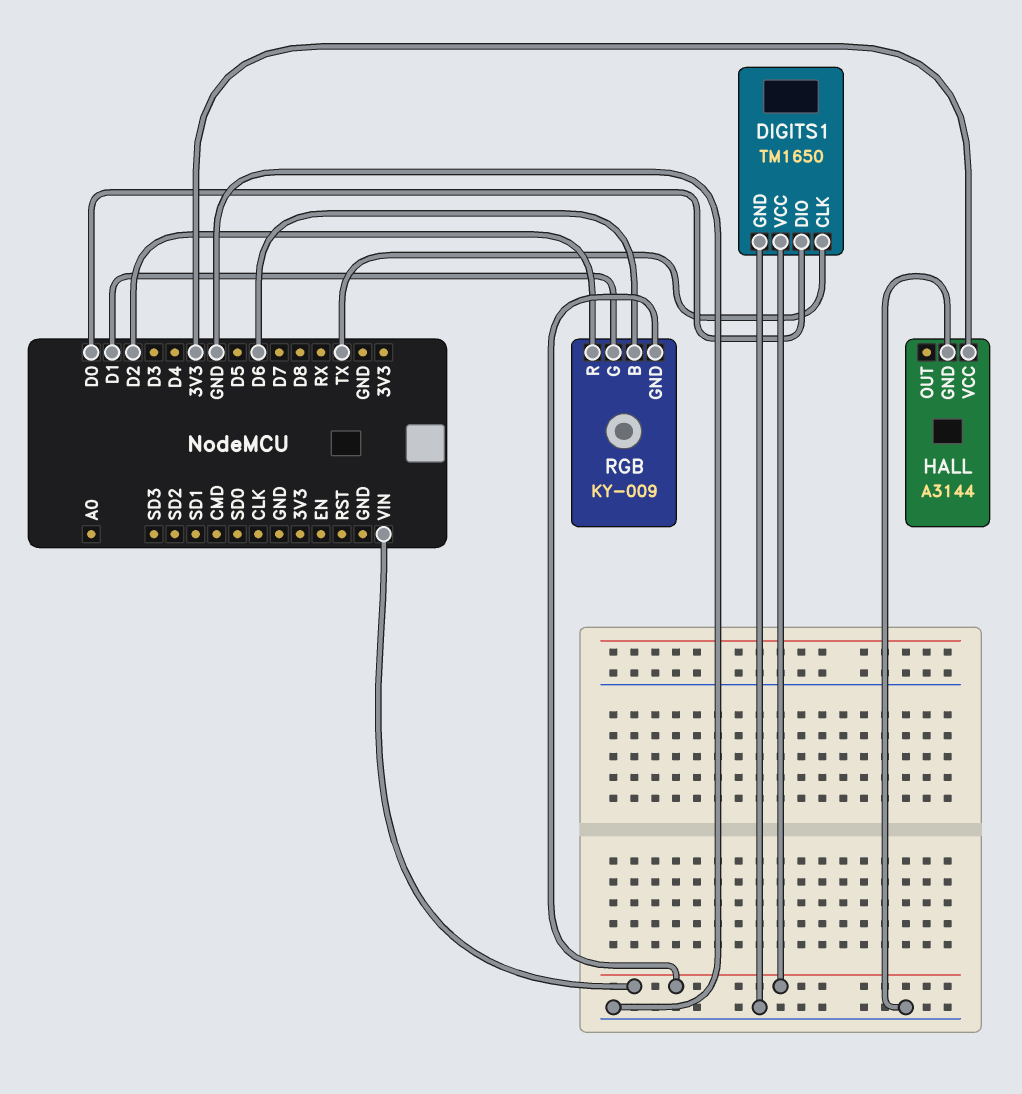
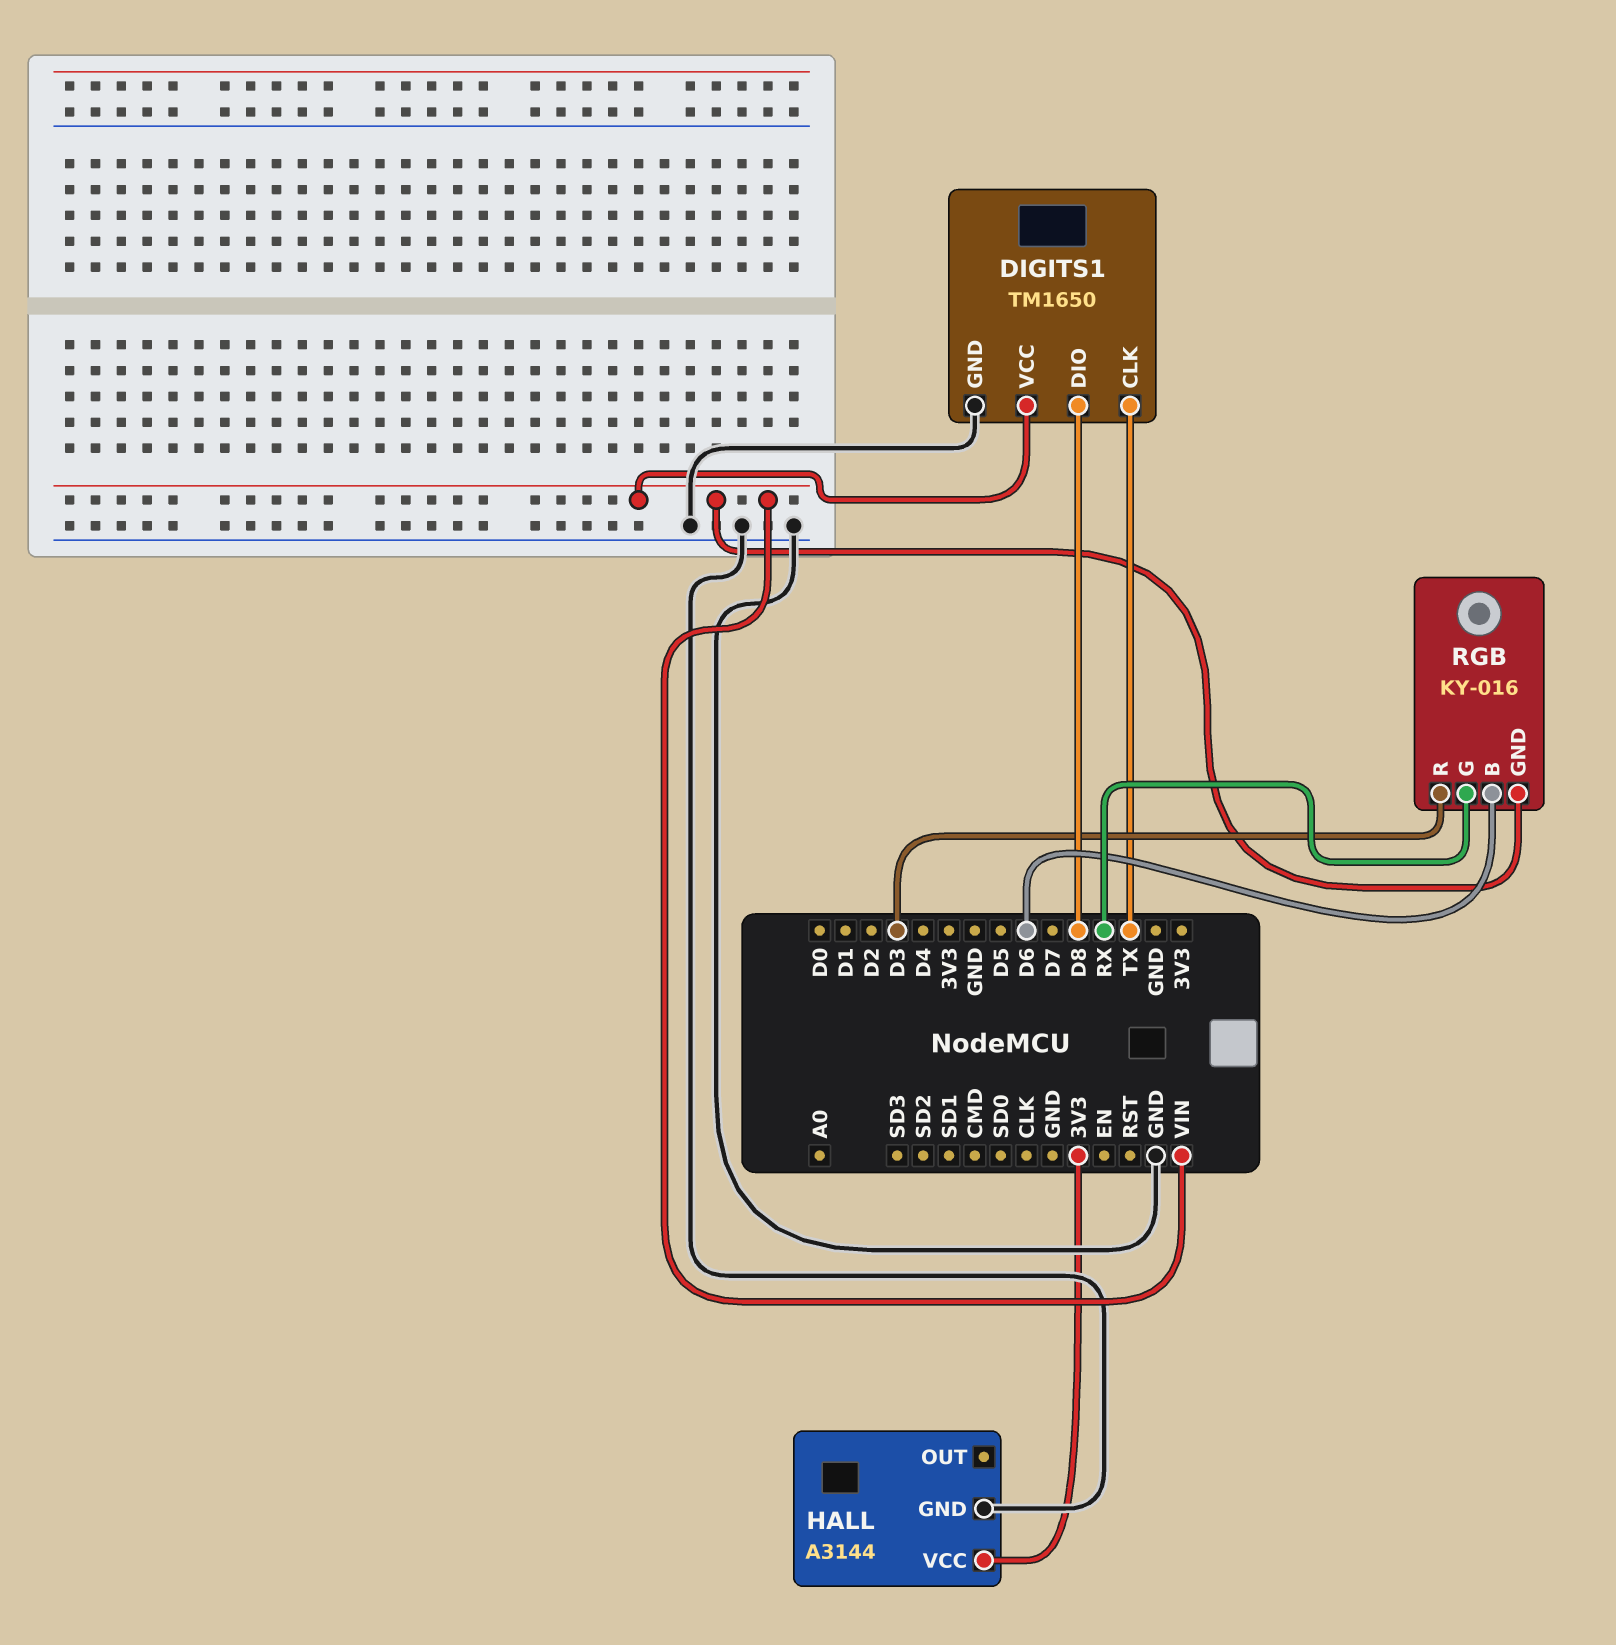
DIGITS1 pin DIO: D0 -> D8
RGB: KY-009 -> KY-016
RGB pin G: D1 -> RX
RGB pin R: D2 -> D3

